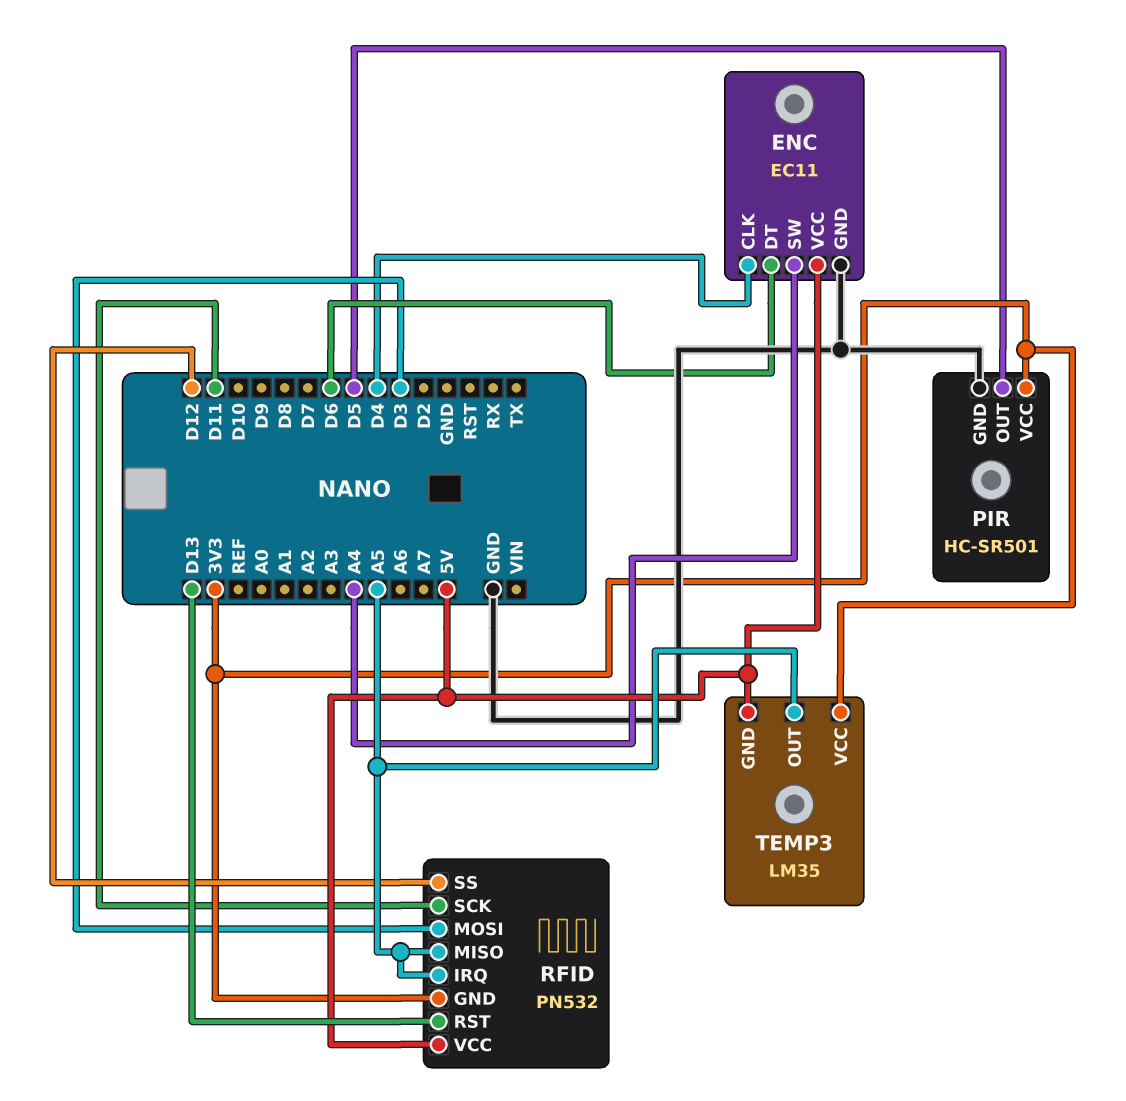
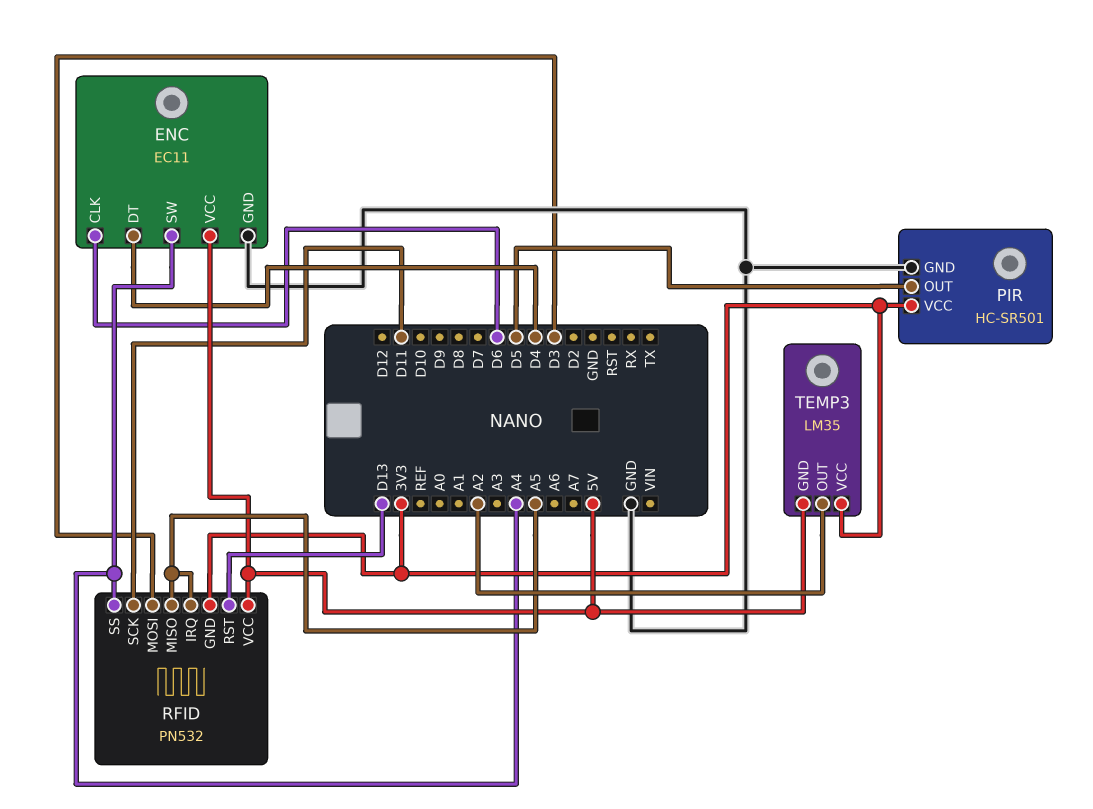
ENC pin CLK: D4 -> D6
ENC pin DT: D6 -> D4
RFID pin SS: D12 -> A4
TEMP3 pin OUT: A5 -> A2

